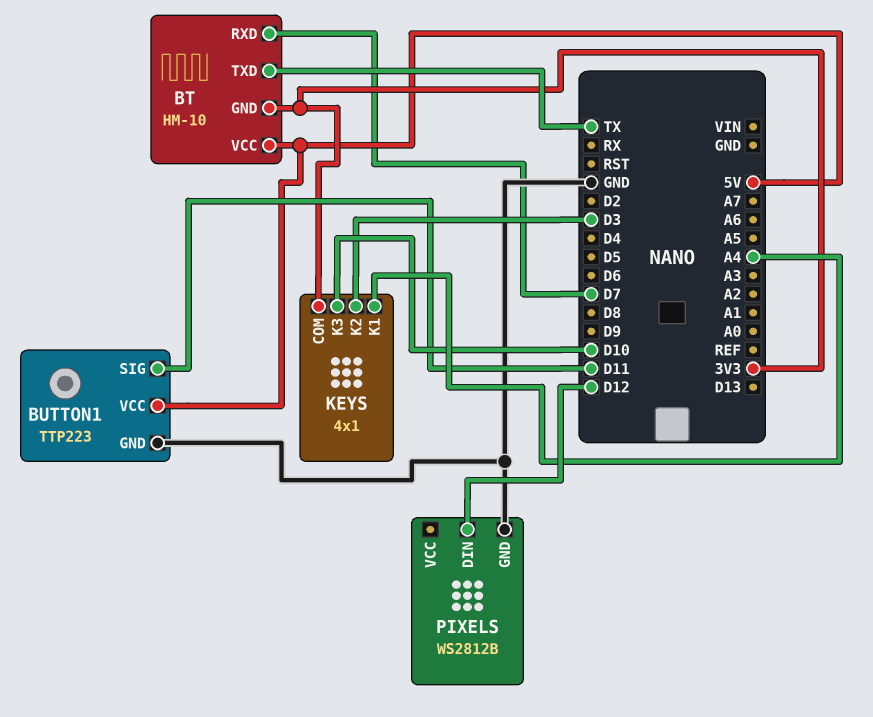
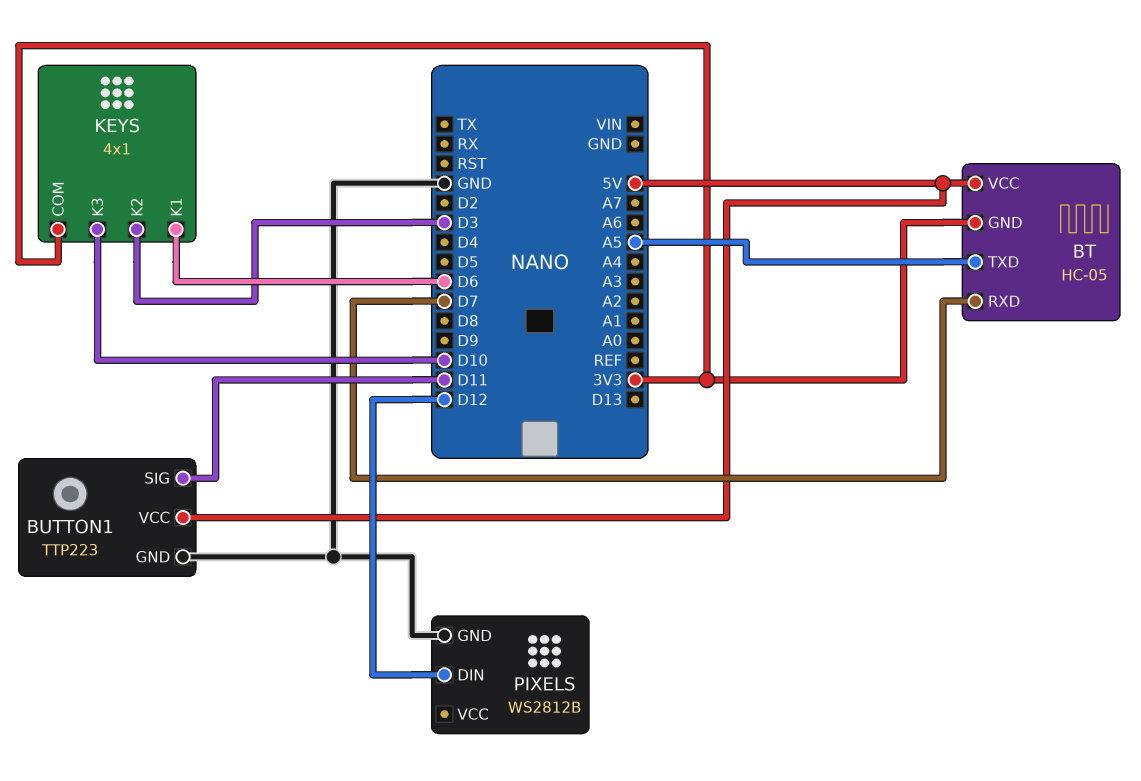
BT: HM-10 -> HC-05
BT pin TXD: TX -> A5
KEYS pin K1: A4 -> D6

